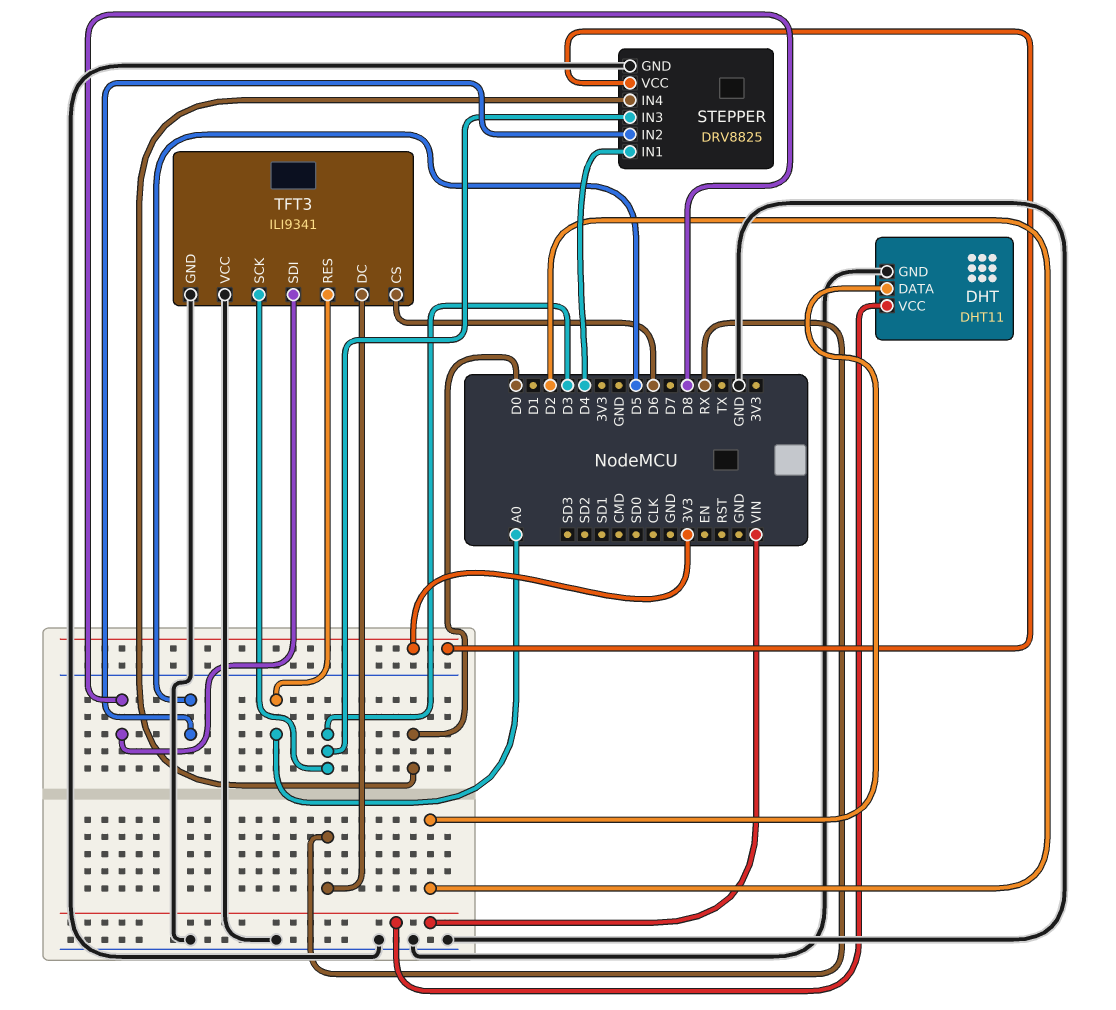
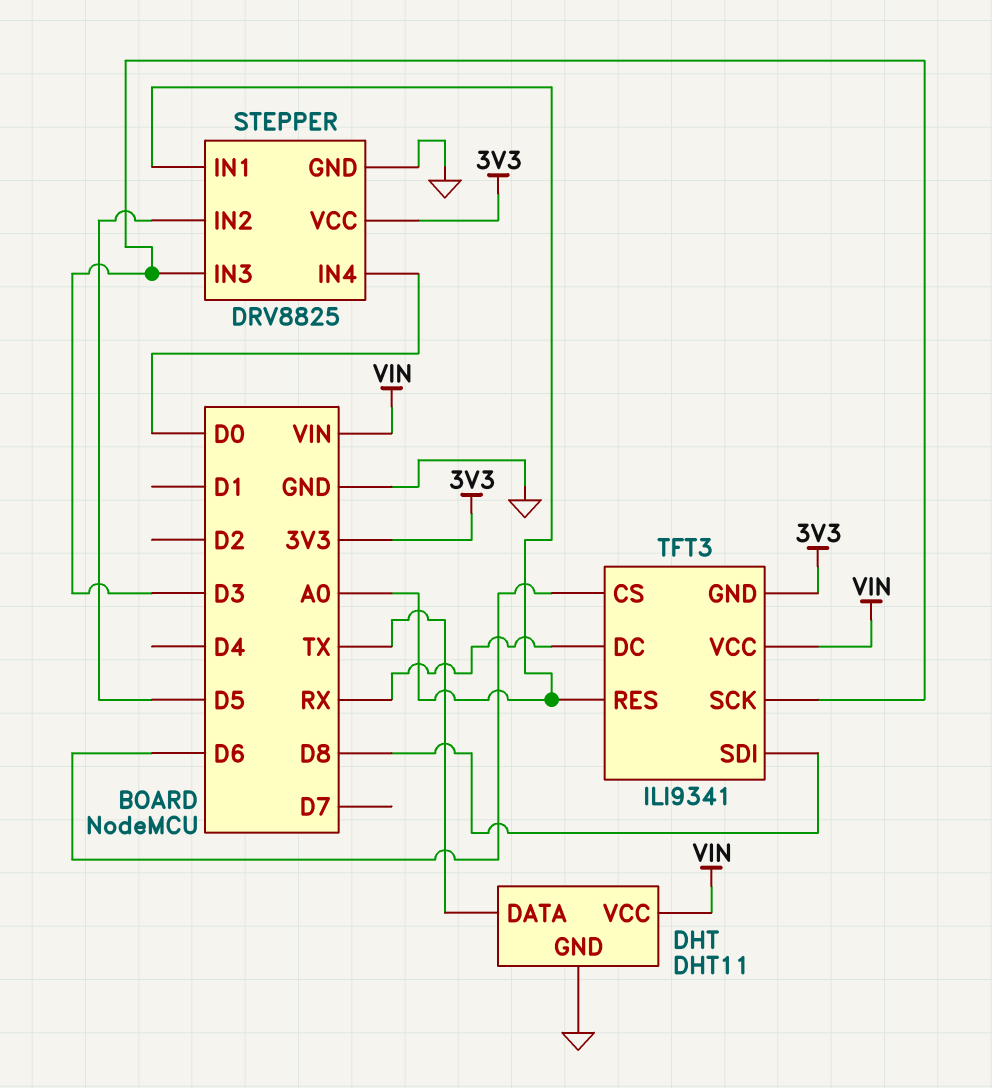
DHT pin DATA: D2 -> TX
STEPPER pin IN1: D4 -> A0
TFT3 pin GND: GND -> 3V3
TFT3 pin VCC: GND -> VIN

